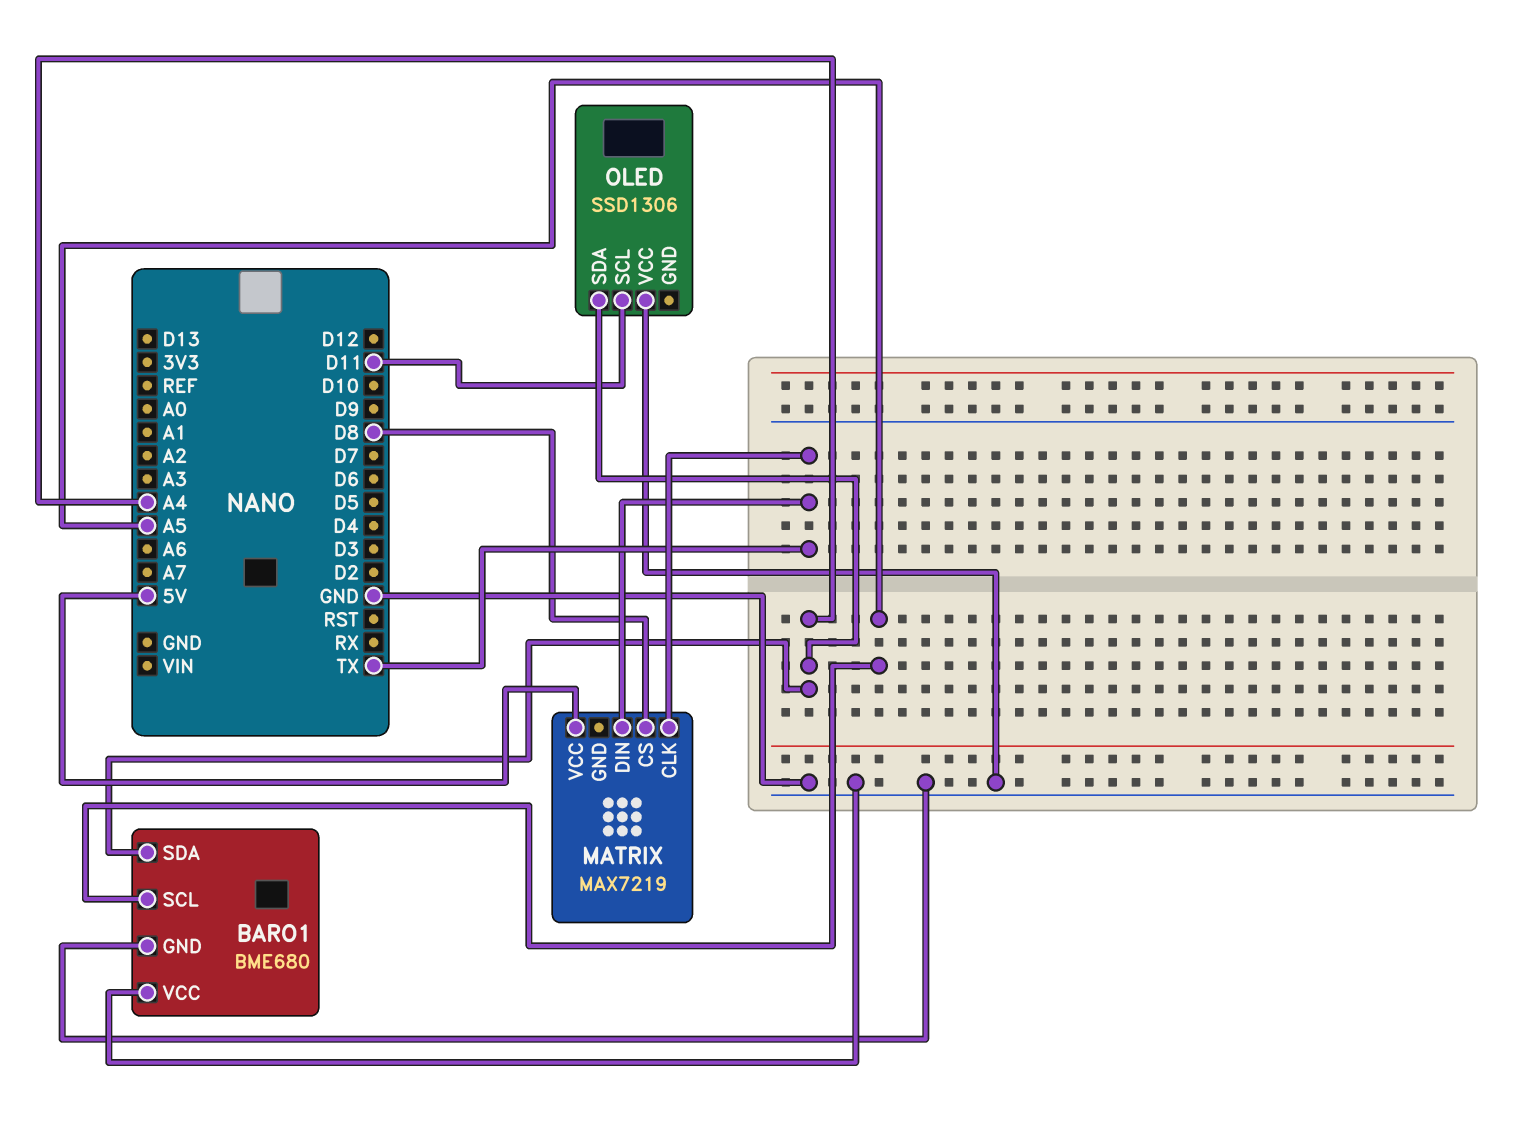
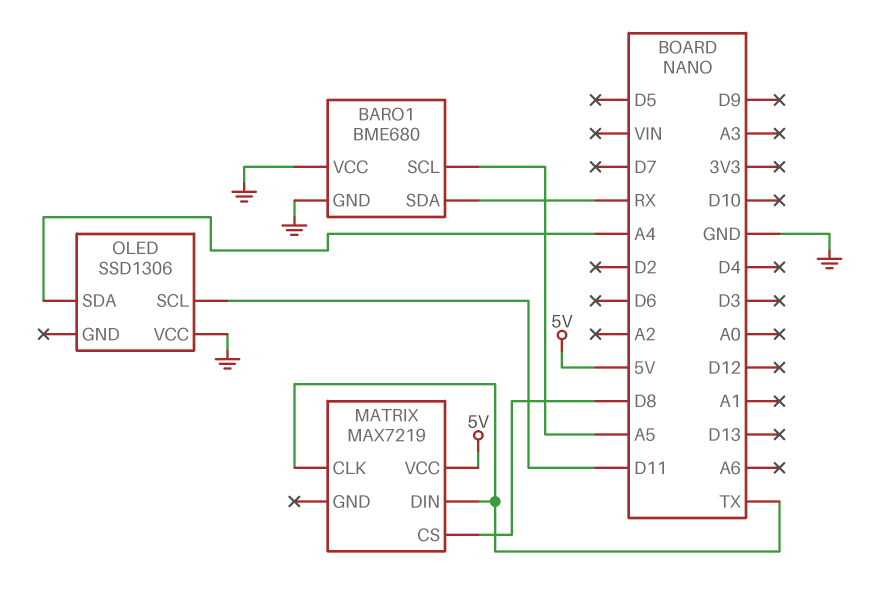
BARO1 pin SDA: A4 -> RX

